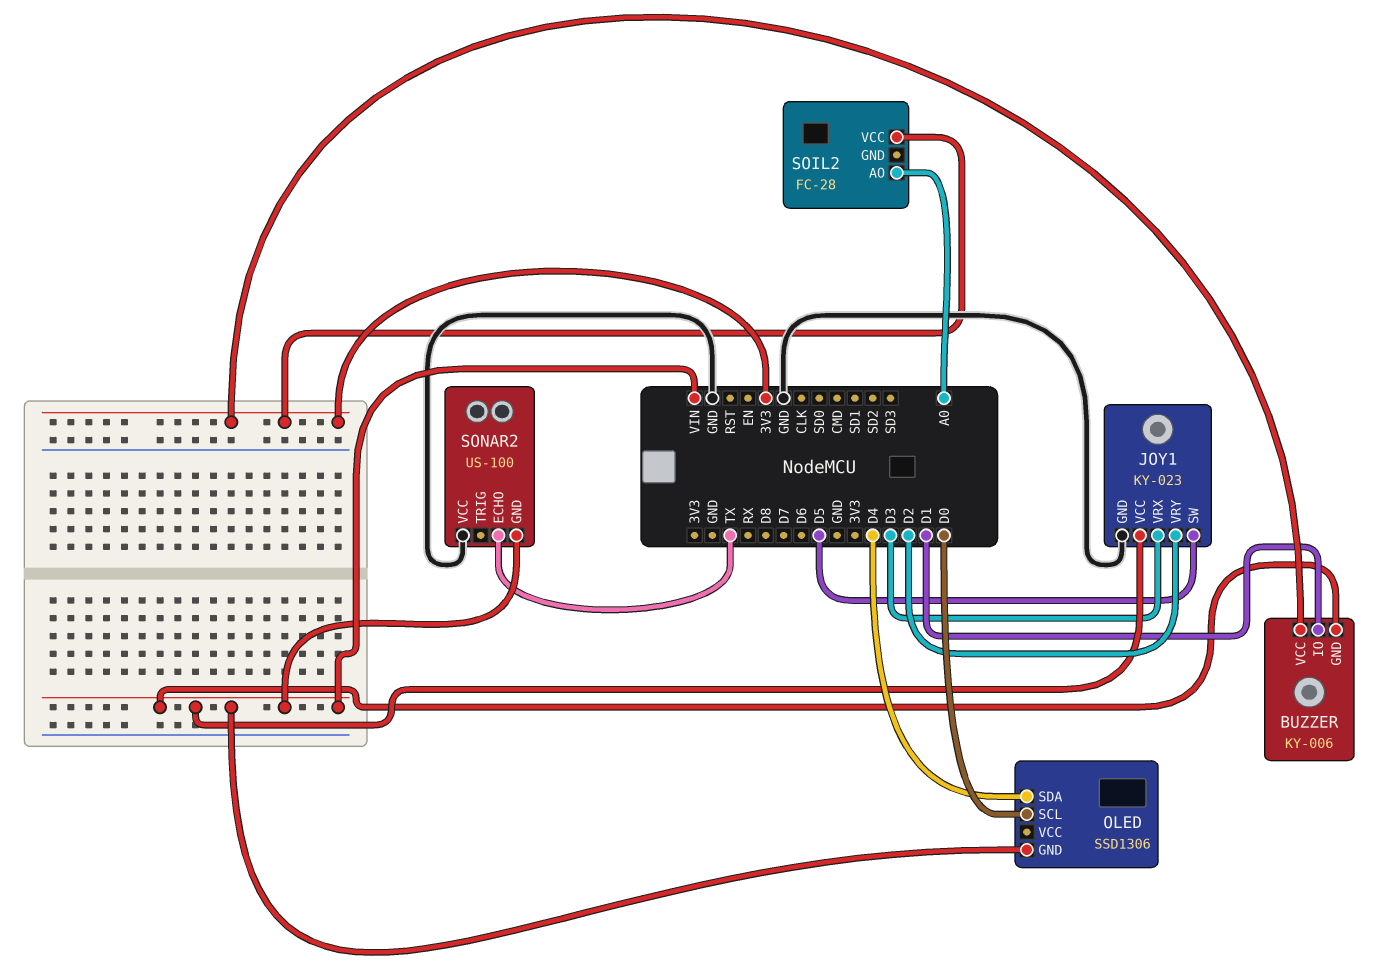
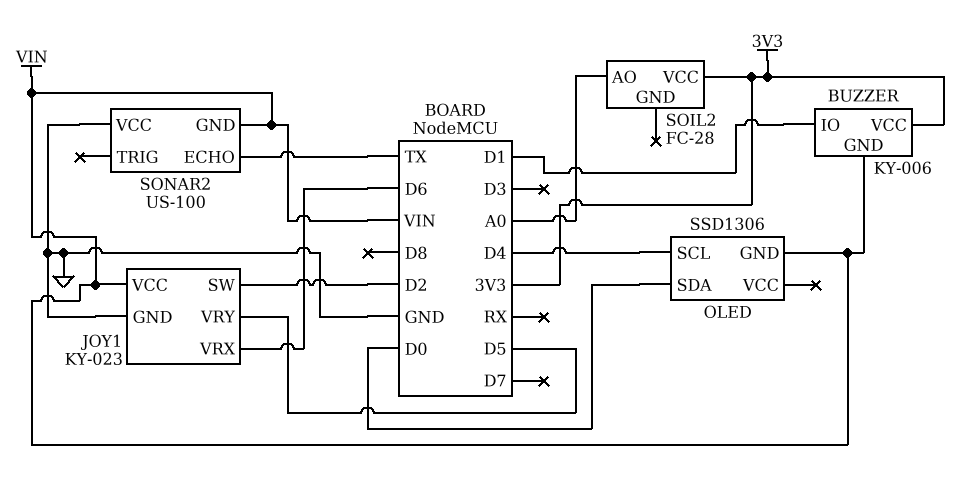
JOY1 pin SW: D5 -> D2
JOY1 pin VRX: D3 -> D6
JOY1 pin VRY: D2 -> D5
OLED pin SCL: D0 -> D4
OLED pin SDA: D4 -> D0

